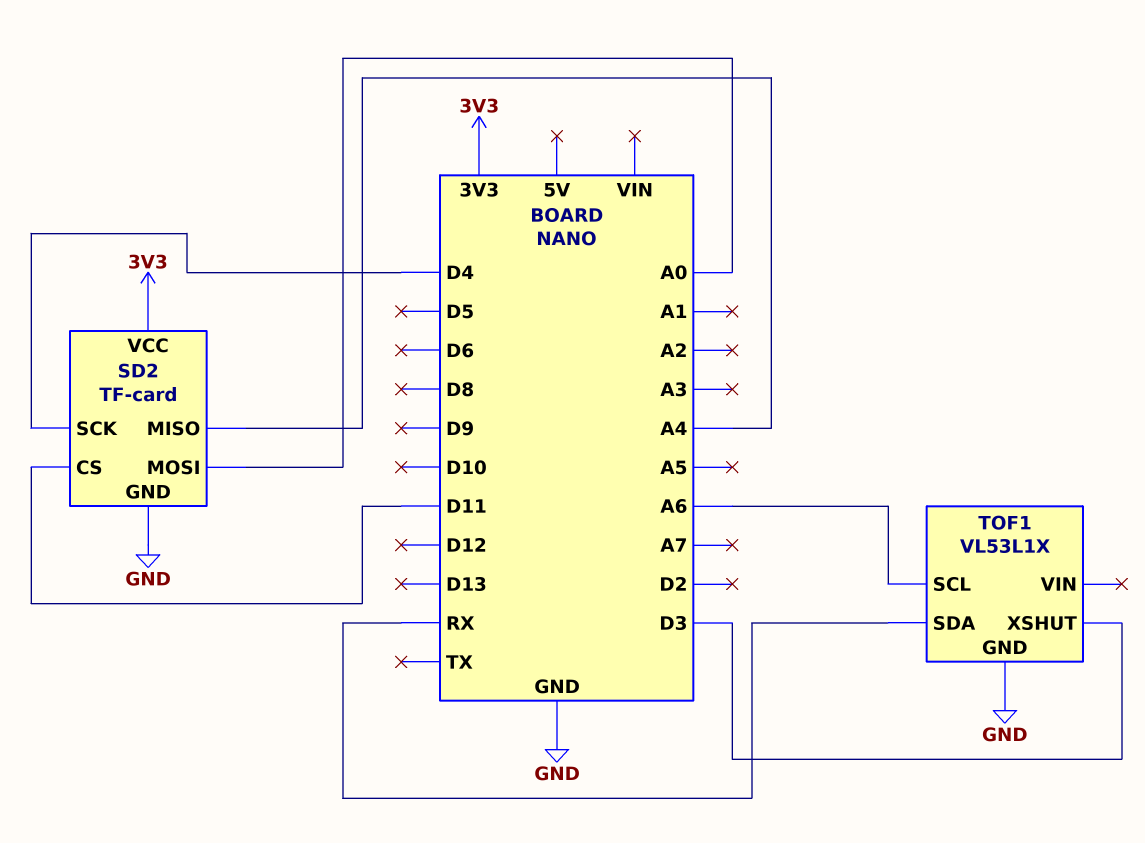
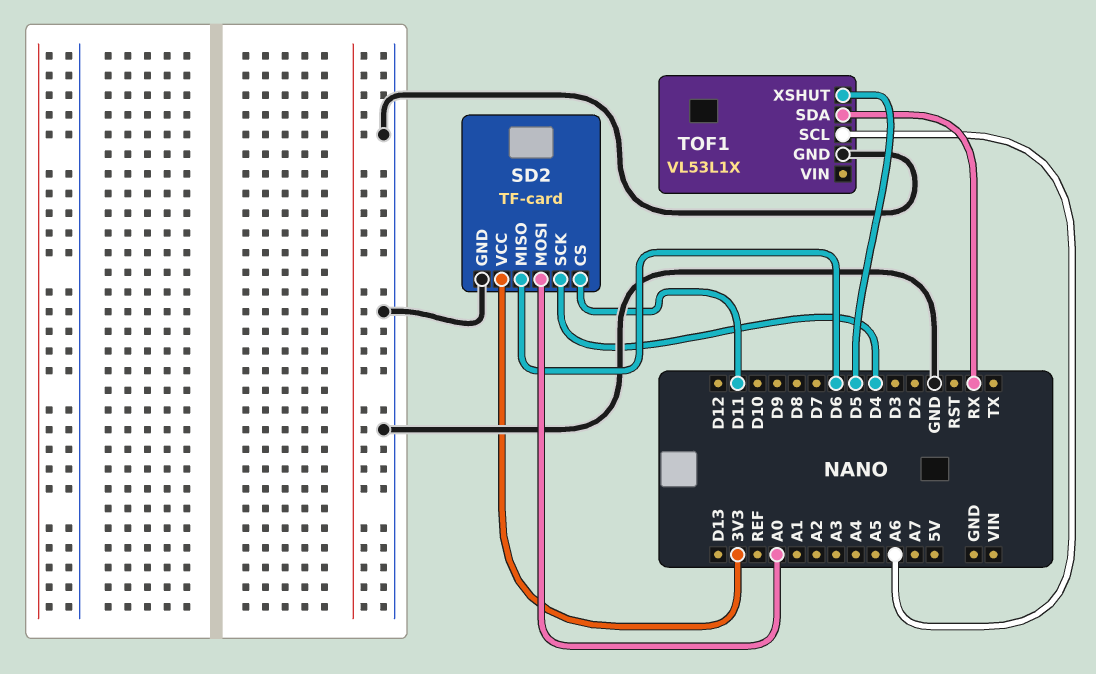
SD2 pin MISO: A4 -> D6
TOF1 pin XSHUT: D3 -> D5

